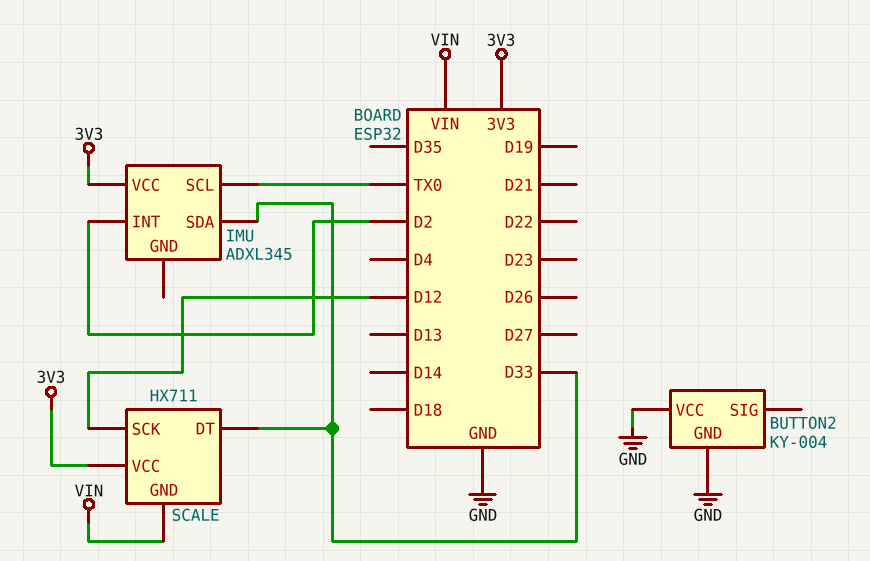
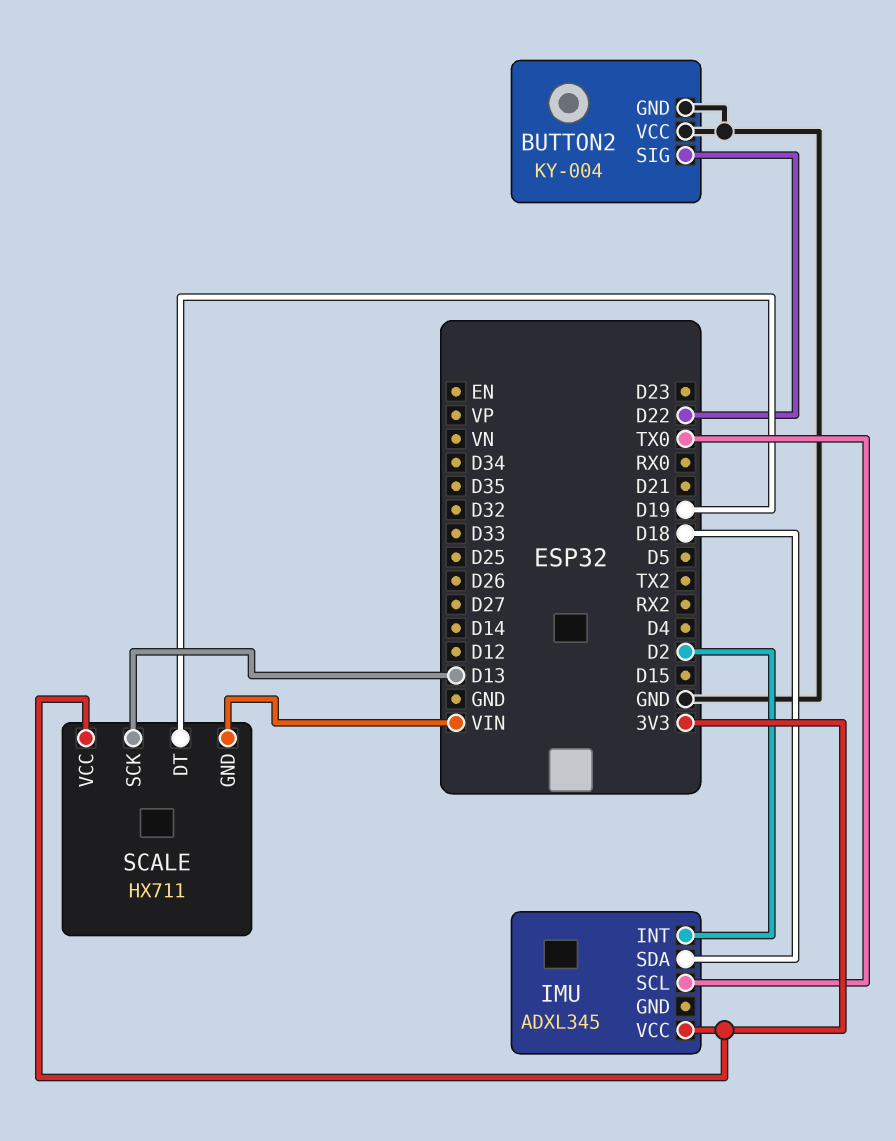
BUTTON2 pin SIG: none -> D22
IMU pin SDA: D33 -> D18
SCALE pin DT: D33 -> D19
SCALE pin SCK: D12 -> D13

